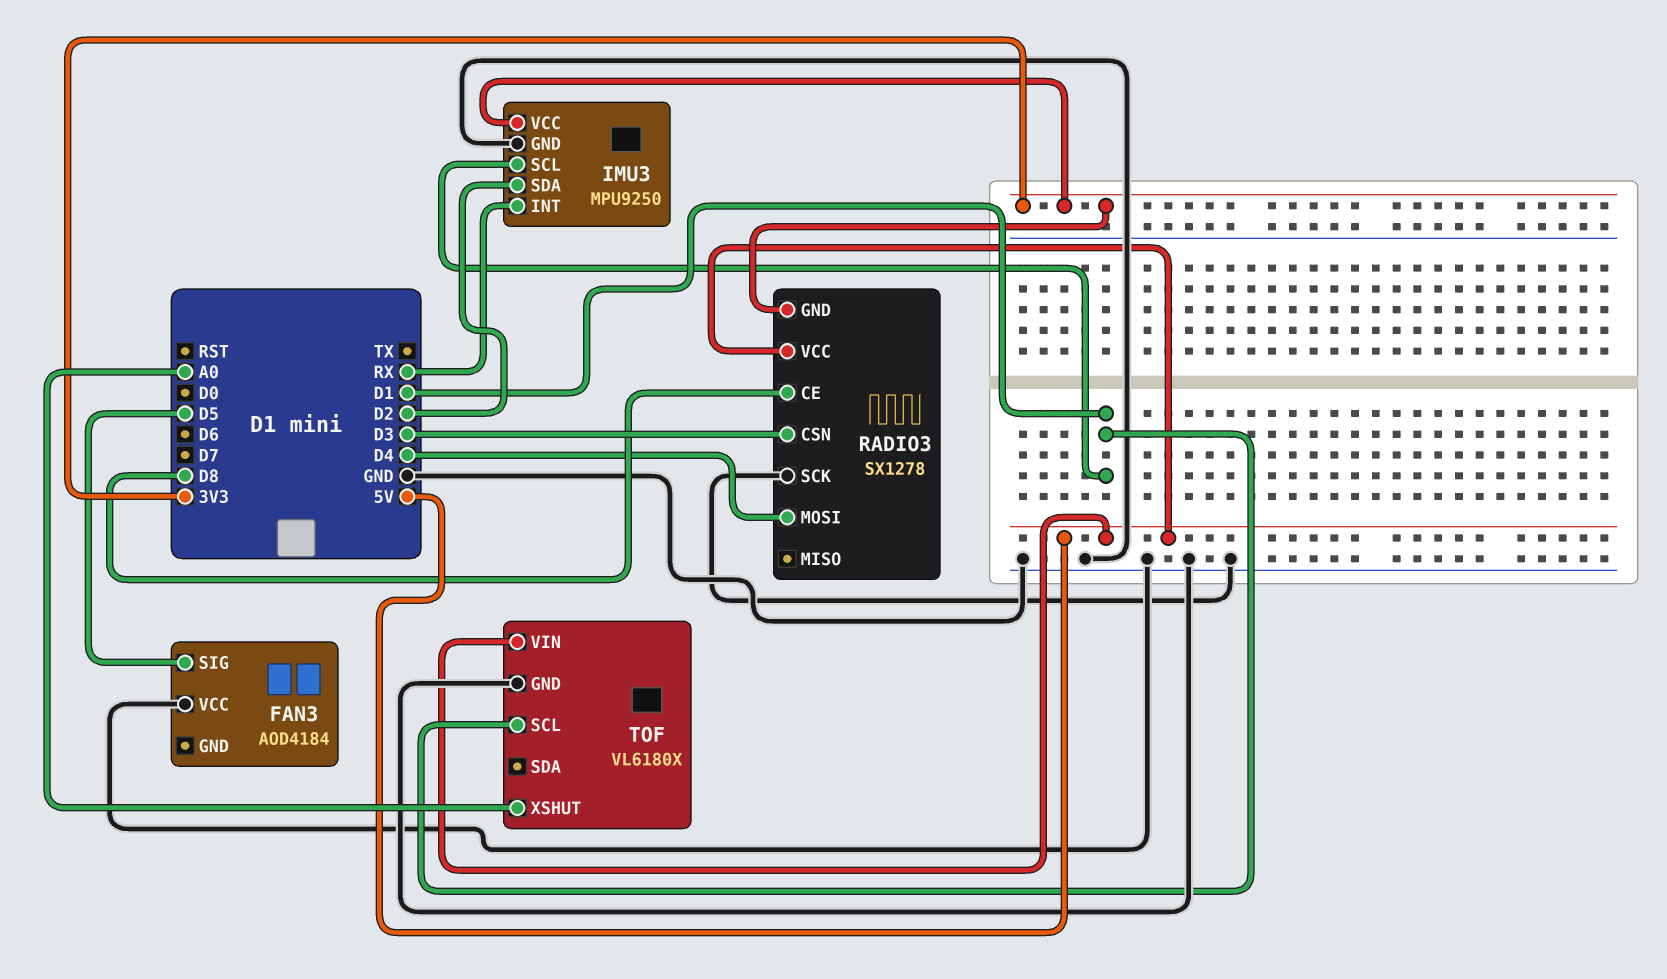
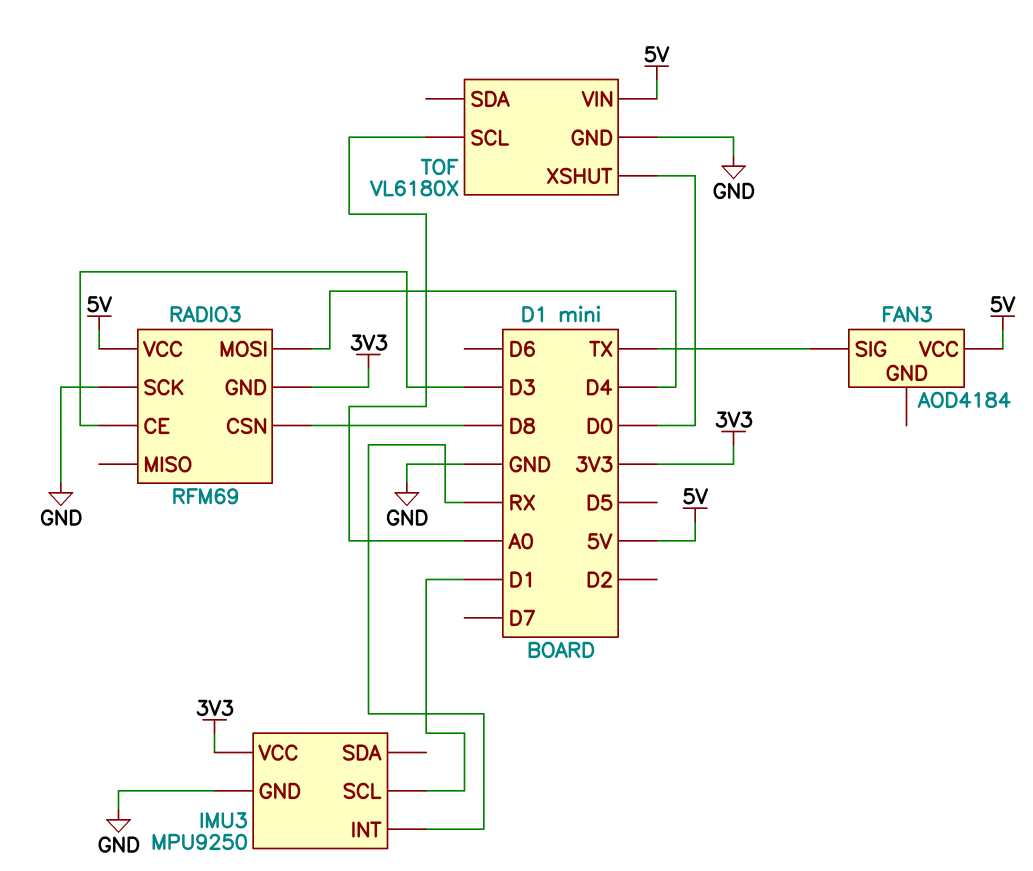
FAN3 pin SIG: D5 -> TX
FAN3 pin VCC: GND -> 5V
IMU3 pin SDA: D2 -> none
RADIO3: SX1278 -> RFM69
RADIO3 pin CE: D8 -> D3
RADIO3 pin CSN: D3 -> D8
TOF pin SCL: D1 -> A0
TOF pin XSHUT: A0 -> D0

